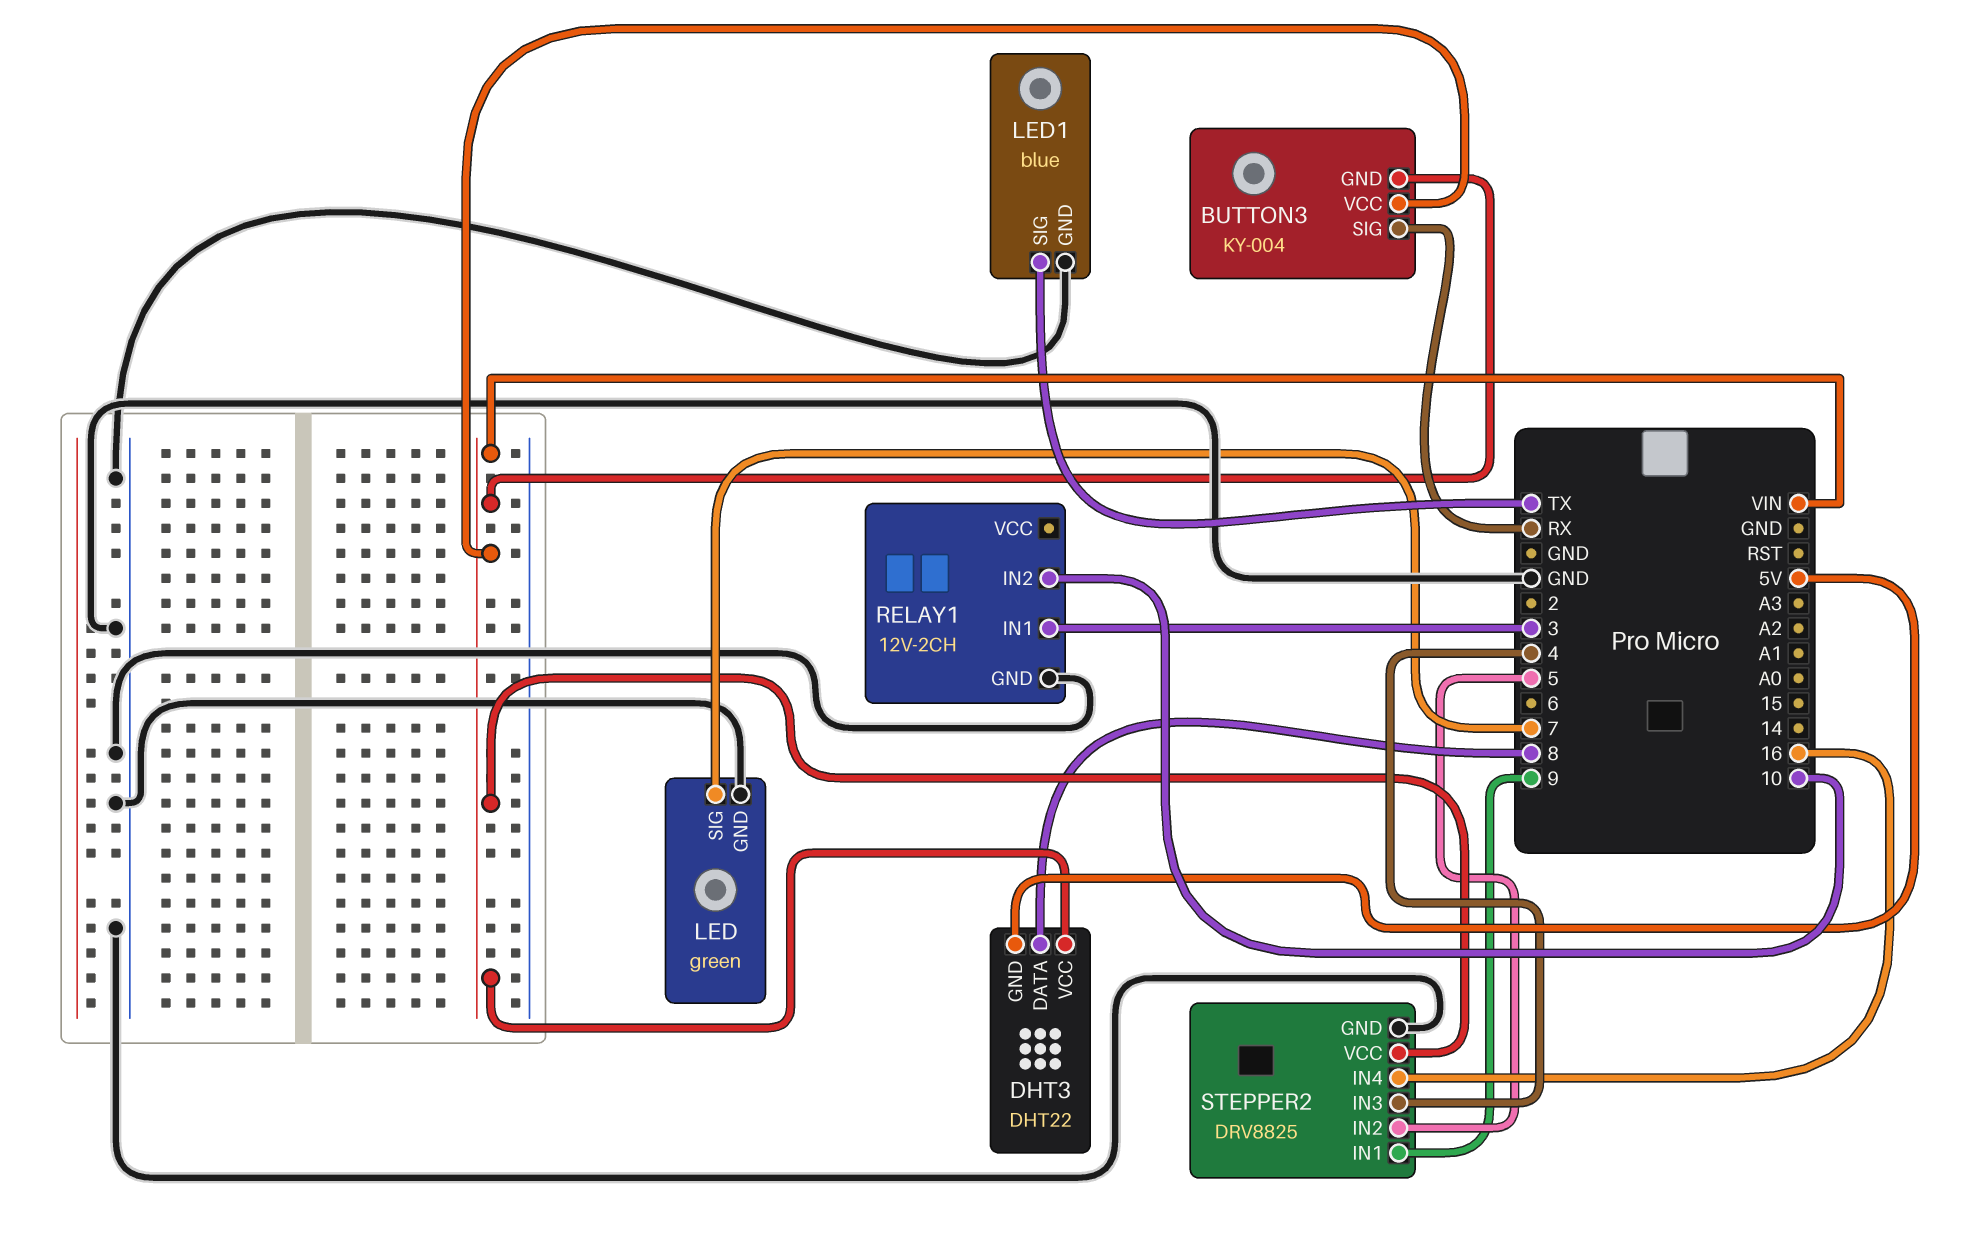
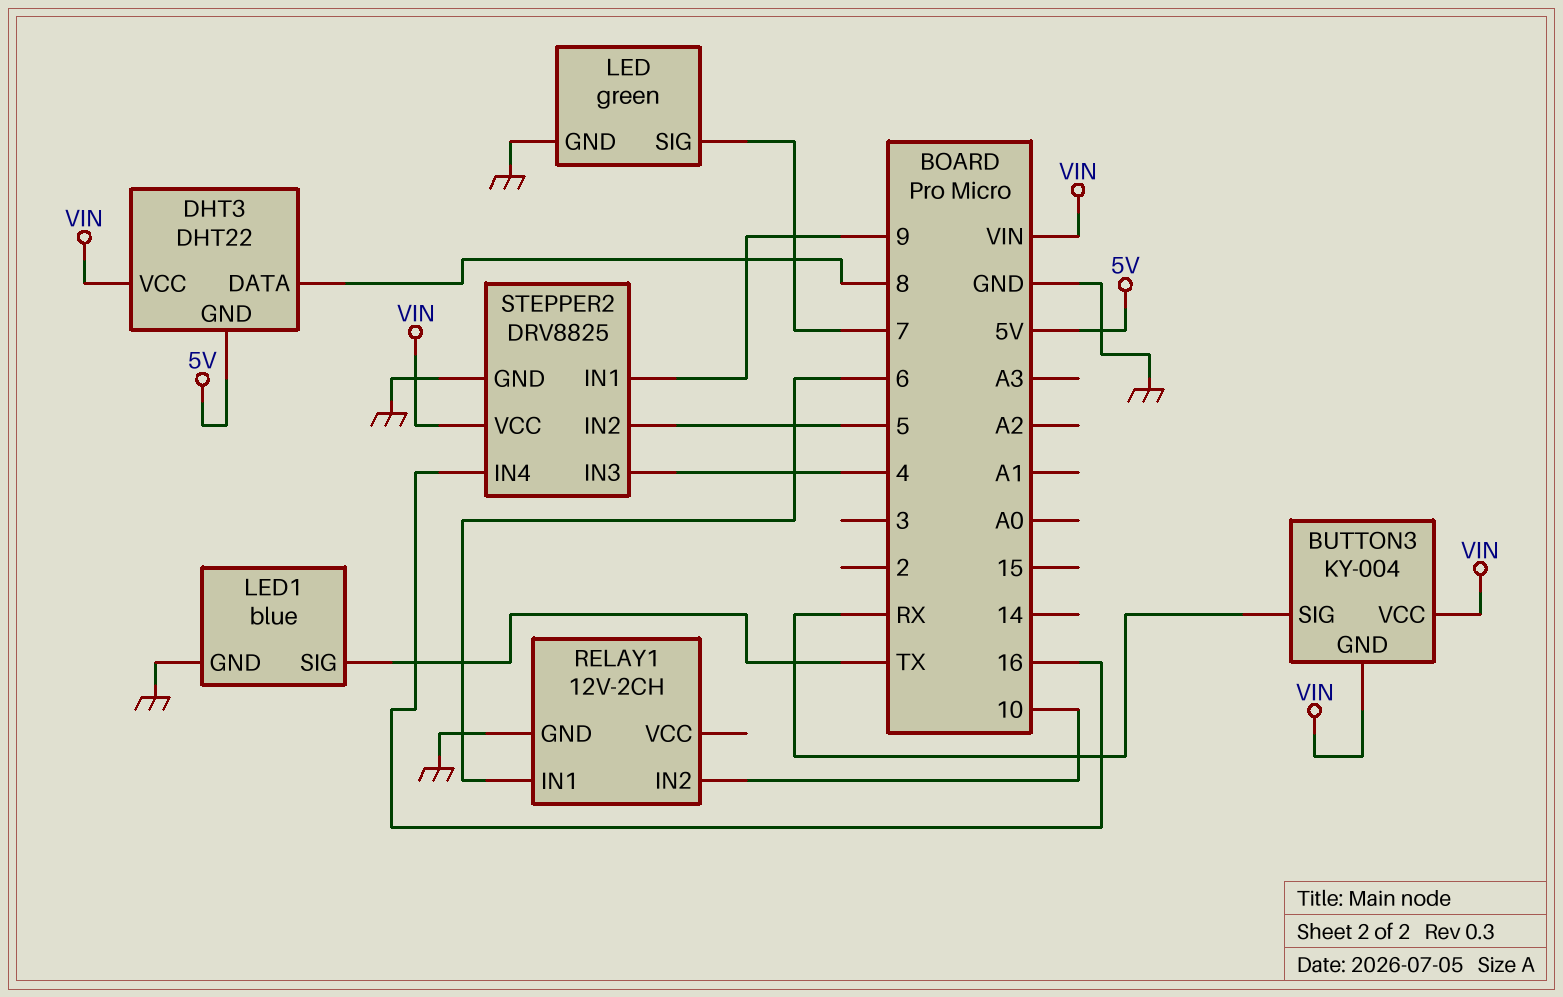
RELAY1 pin IN1: 3 -> 6

